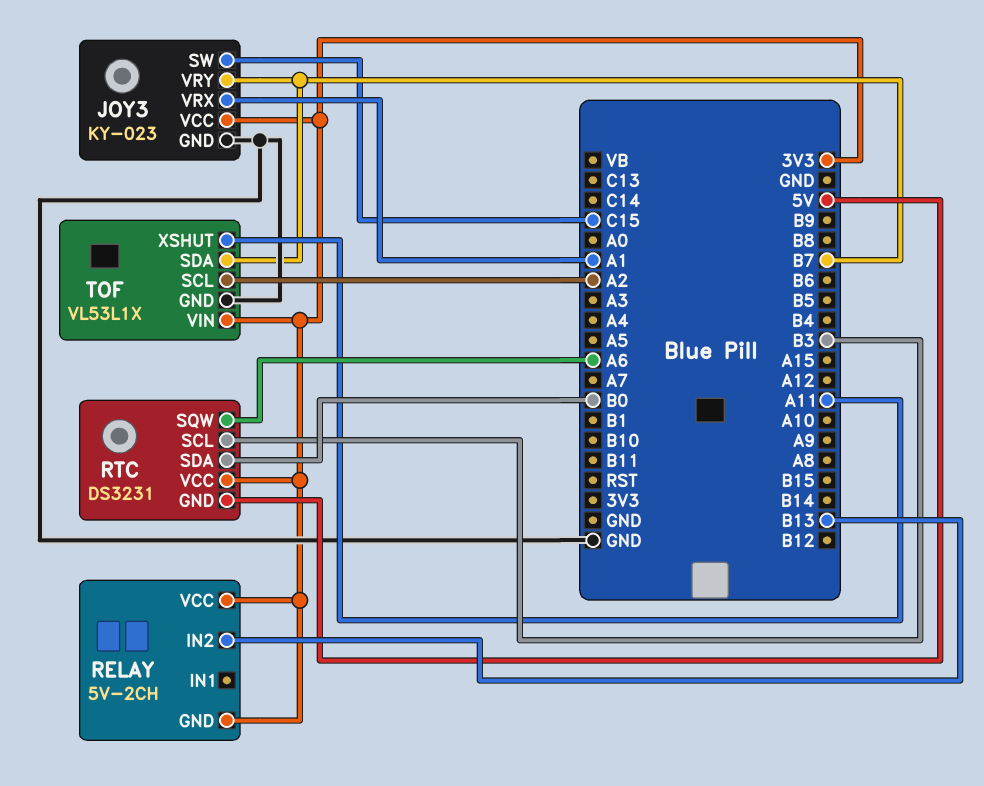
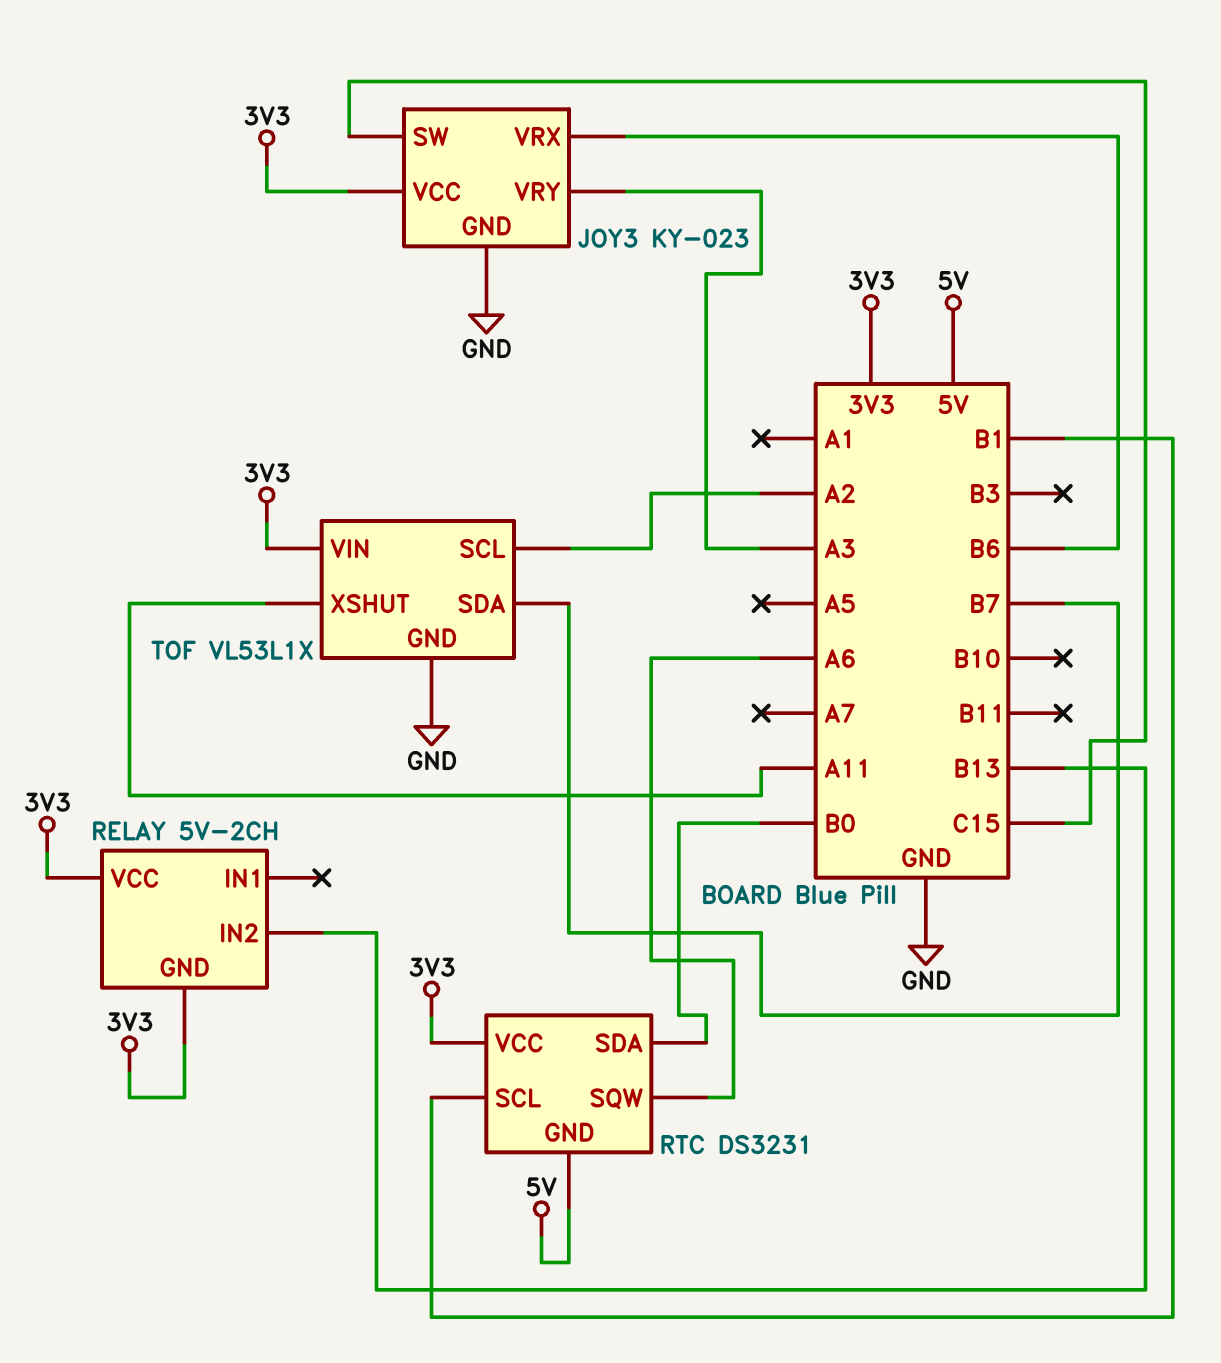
JOY3 pin VRX: A1 -> B6
JOY3 pin VRY: B7 -> A3
RTC pin SCL: B3 -> B1

